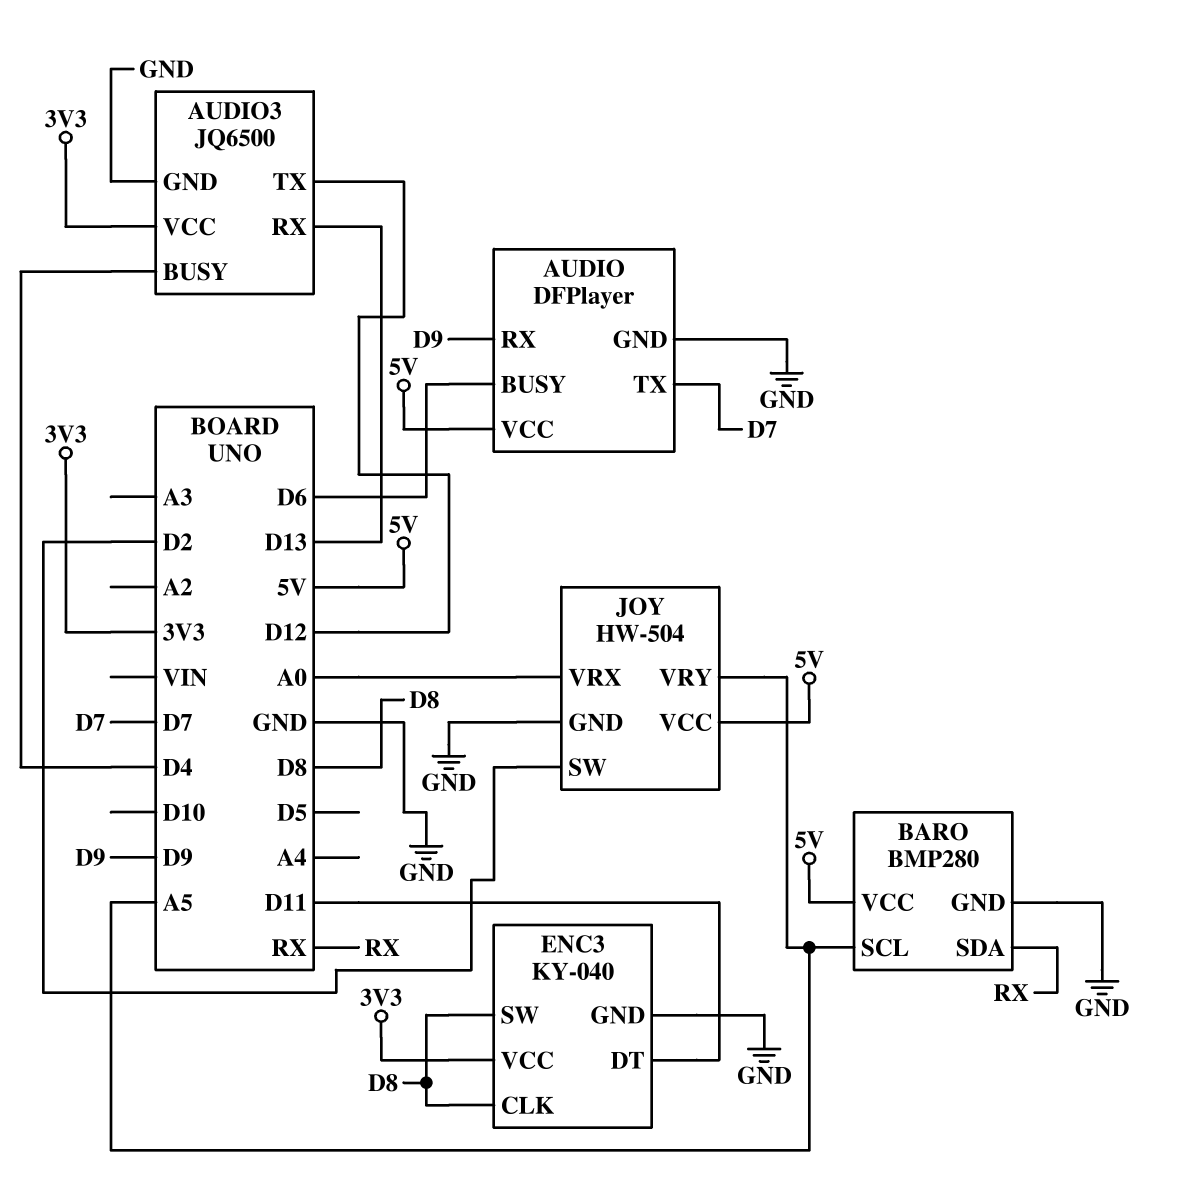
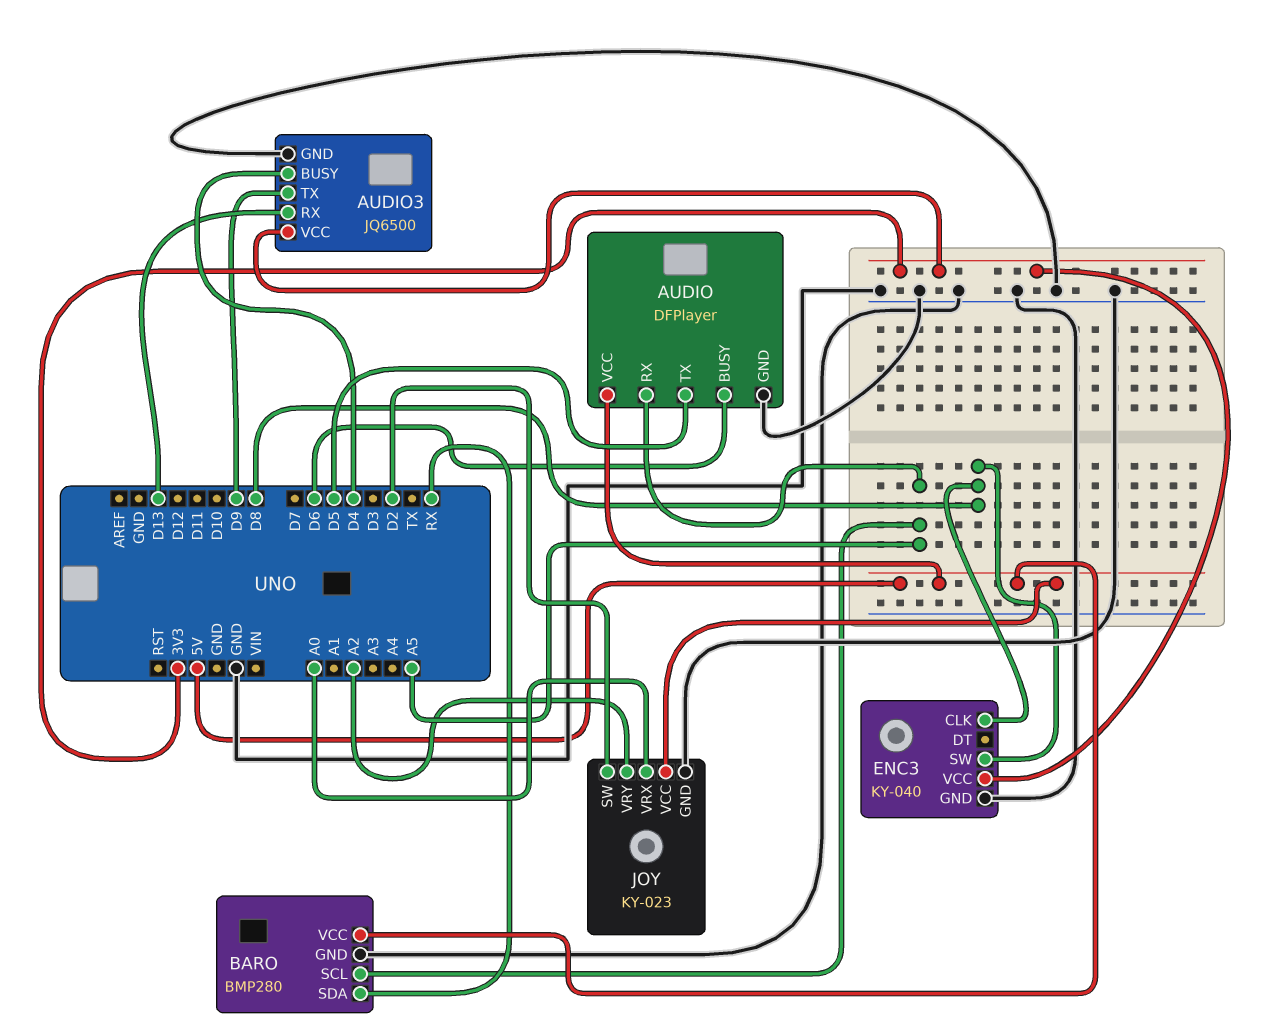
AUDIO pin RX: D9 -> A5
AUDIO pin TX: D7 -> D5
AUDIO3 pin TX: D12 -> D9
ENC3 pin DT: D11 -> none
JOY: HW-504 -> KY-023
JOY pin VRY: A5 -> A2

